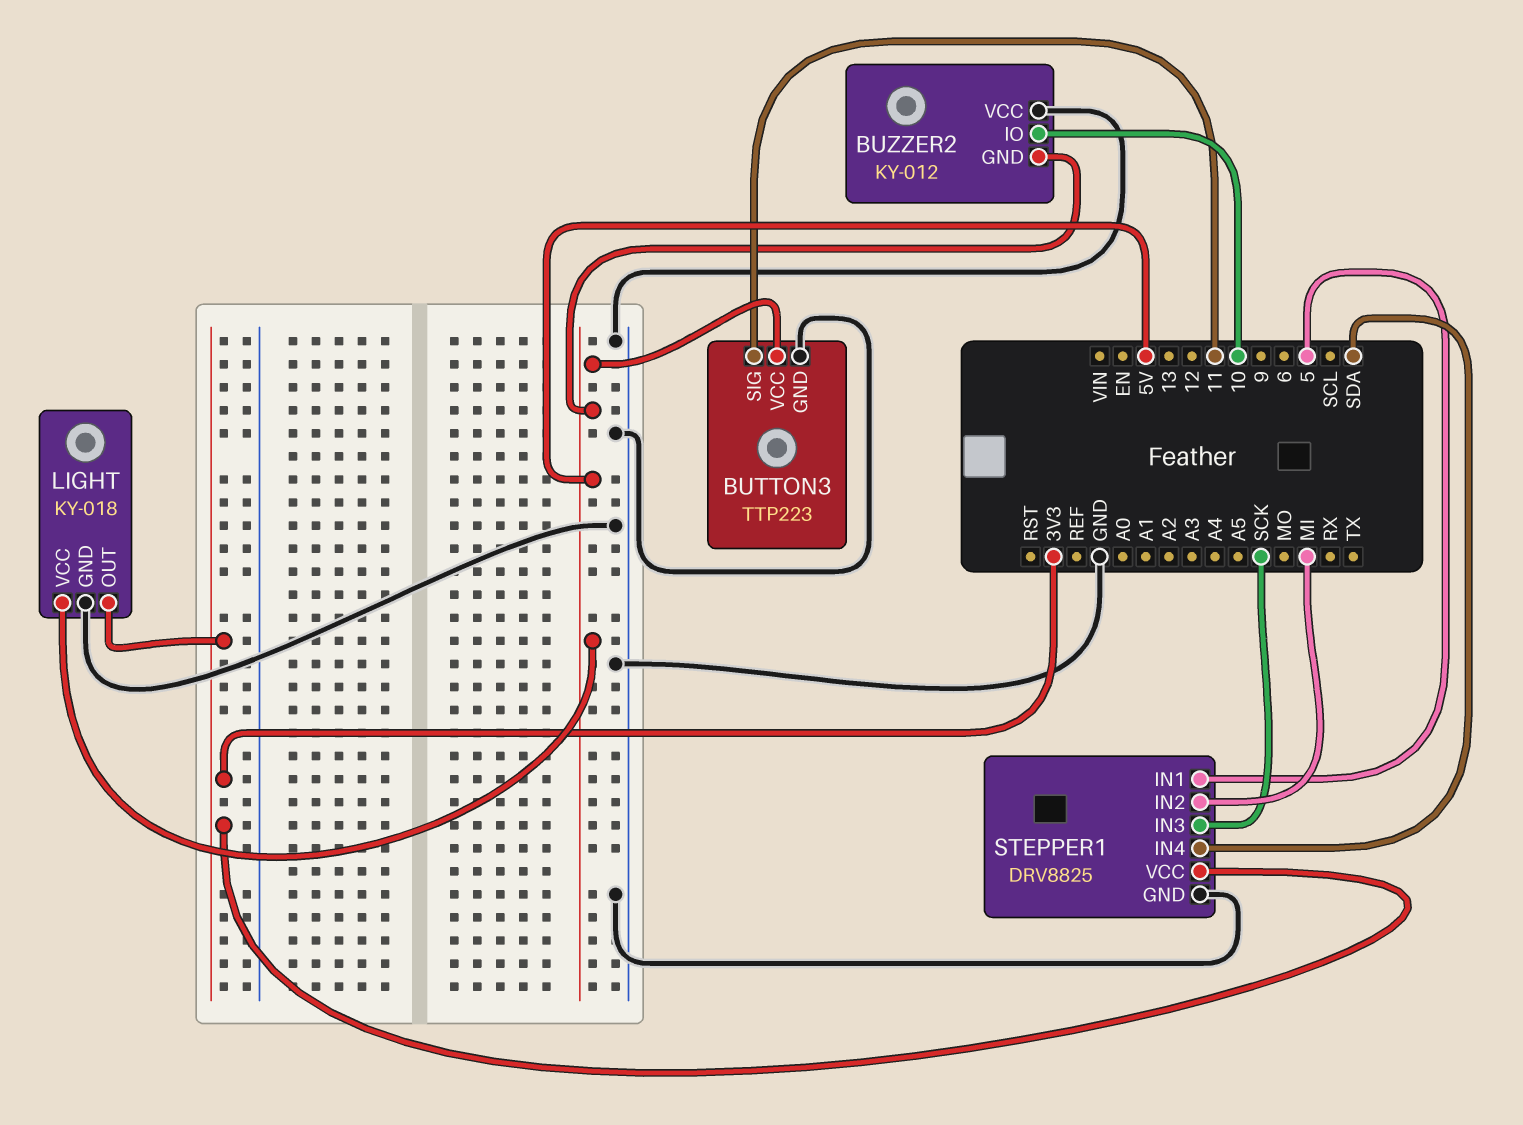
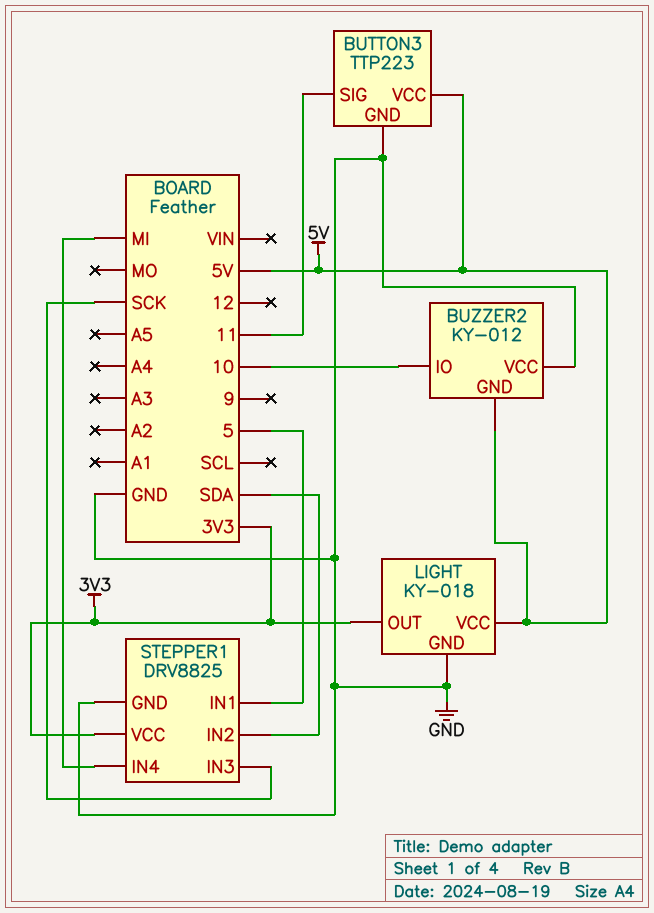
STEPPER1 pin IN2: MI -> SDA
STEPPER1 pin IN4: SDA -> MI

